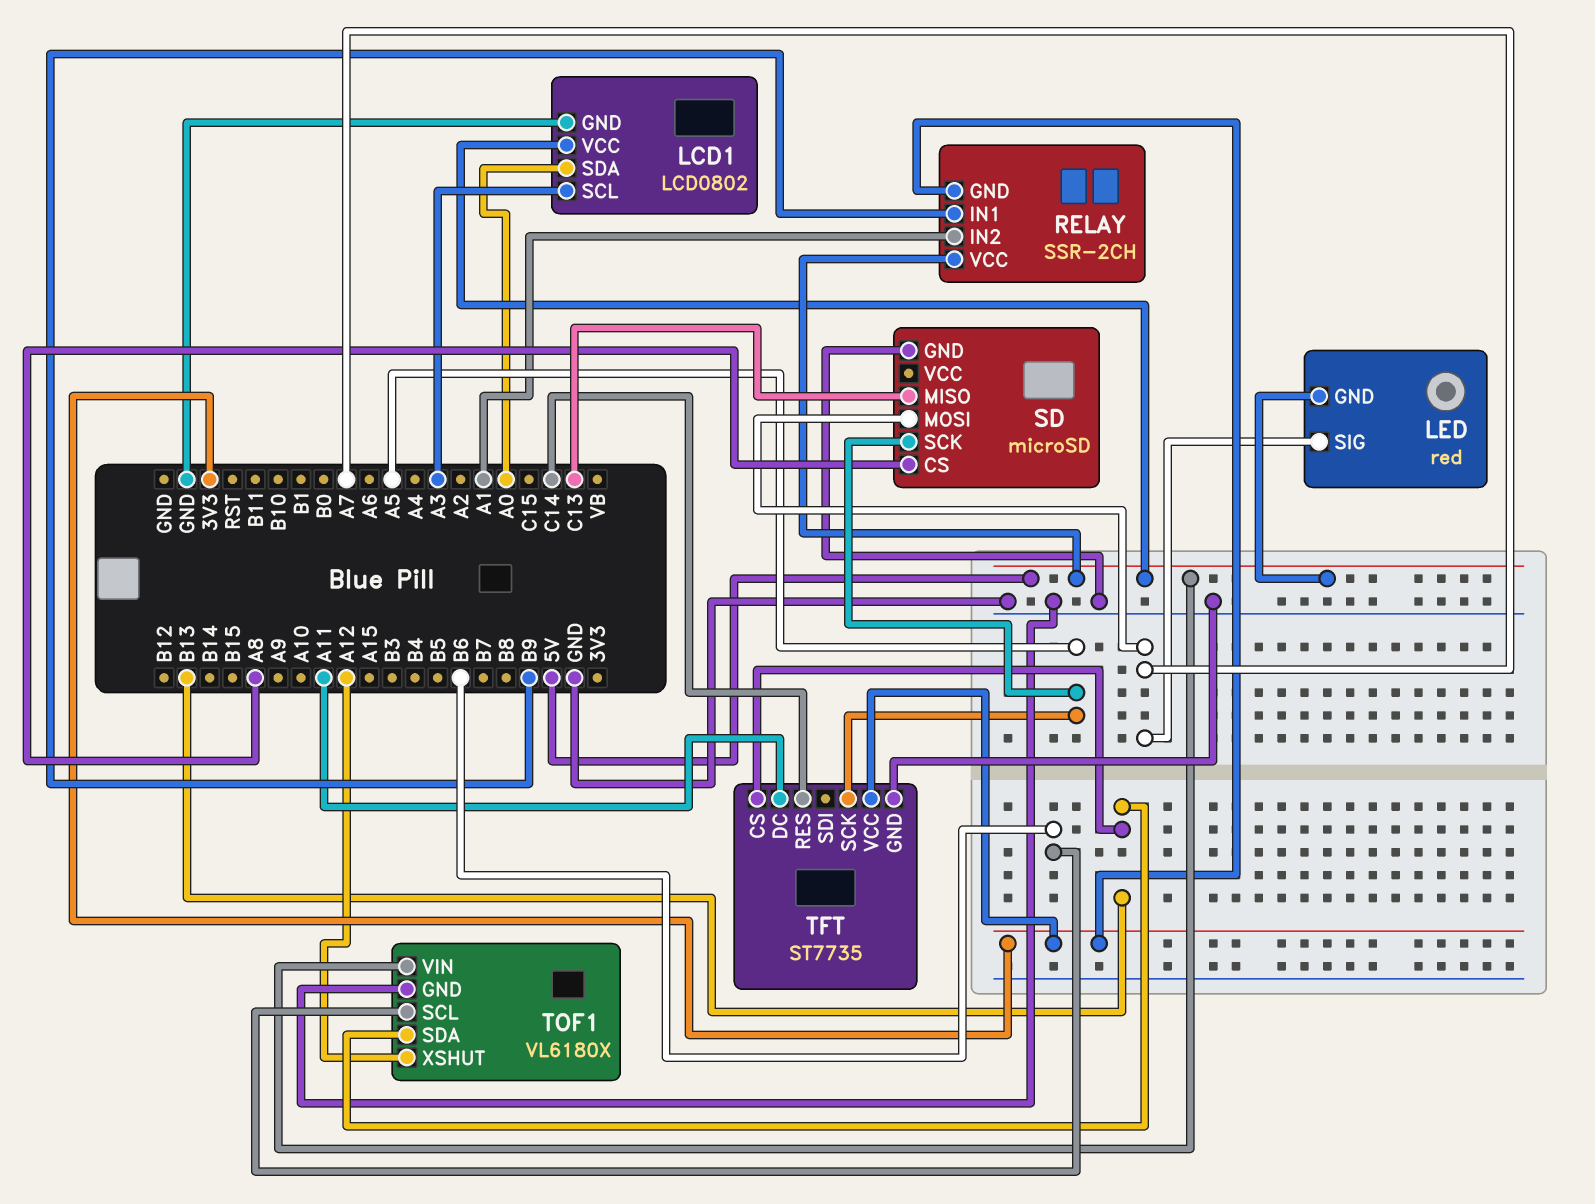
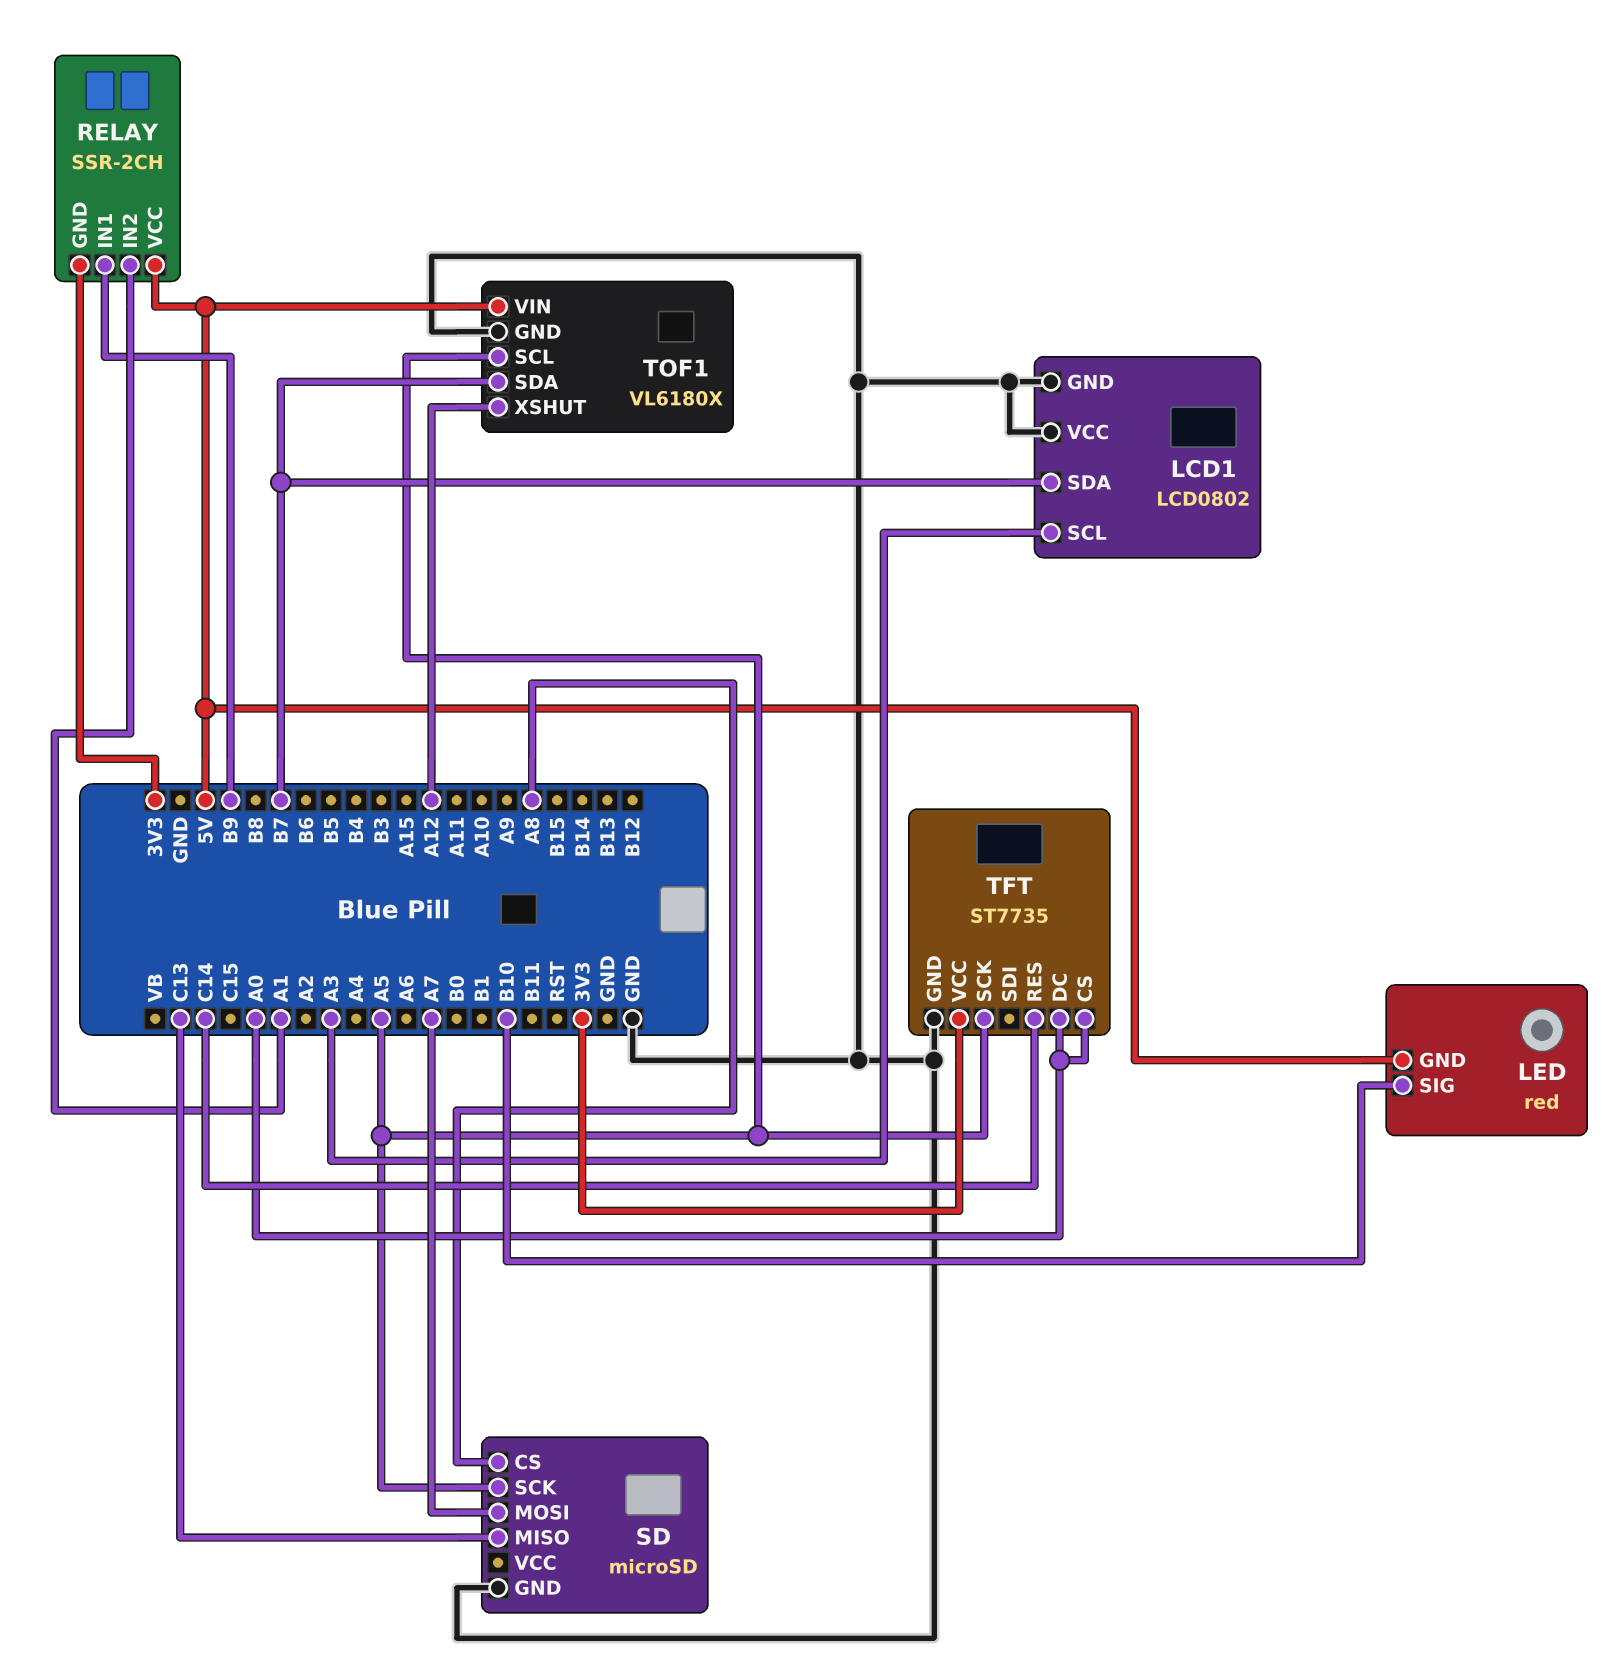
LCD1 pin SDA: A0 -> B7
LCD1 pin VCC: 5V -> GND
LED pin SIG: A7 -> B10
TFT pin CS: B13 -> A0
TFT pin DC: A11 -> A0
TOF1 pin SCL: B6 -> A5
TOF1 pin SDA: B13 -> B7

